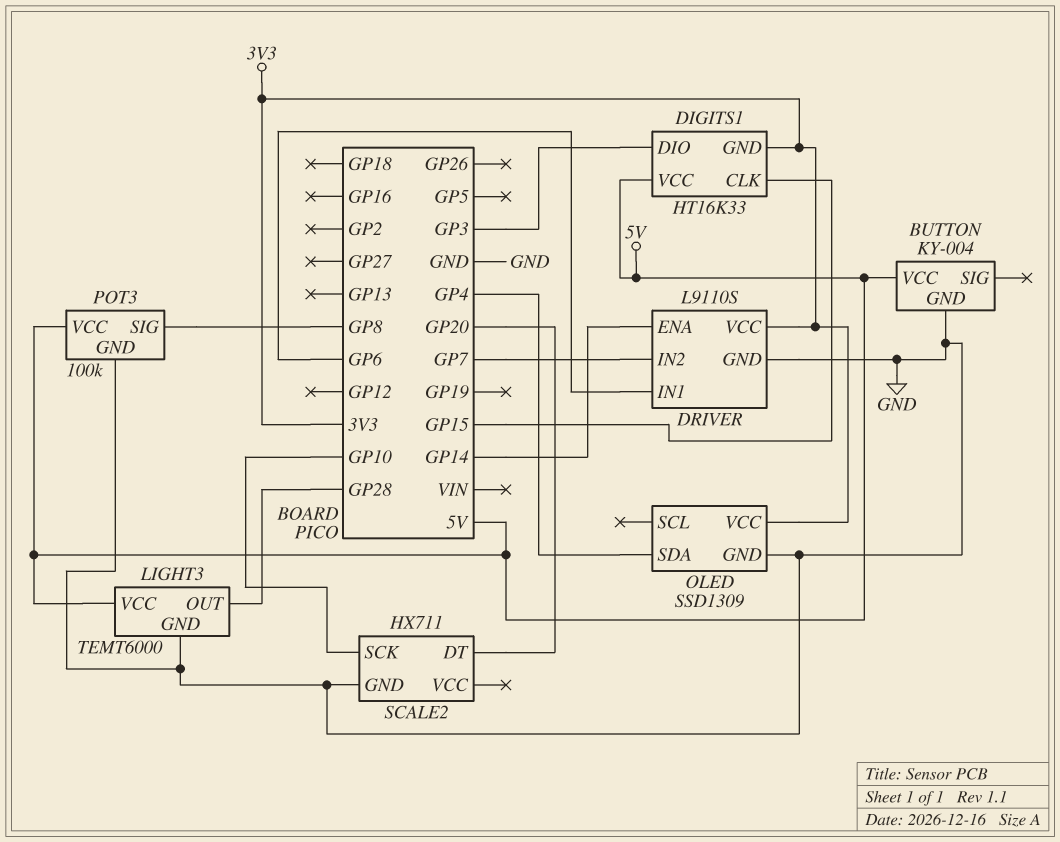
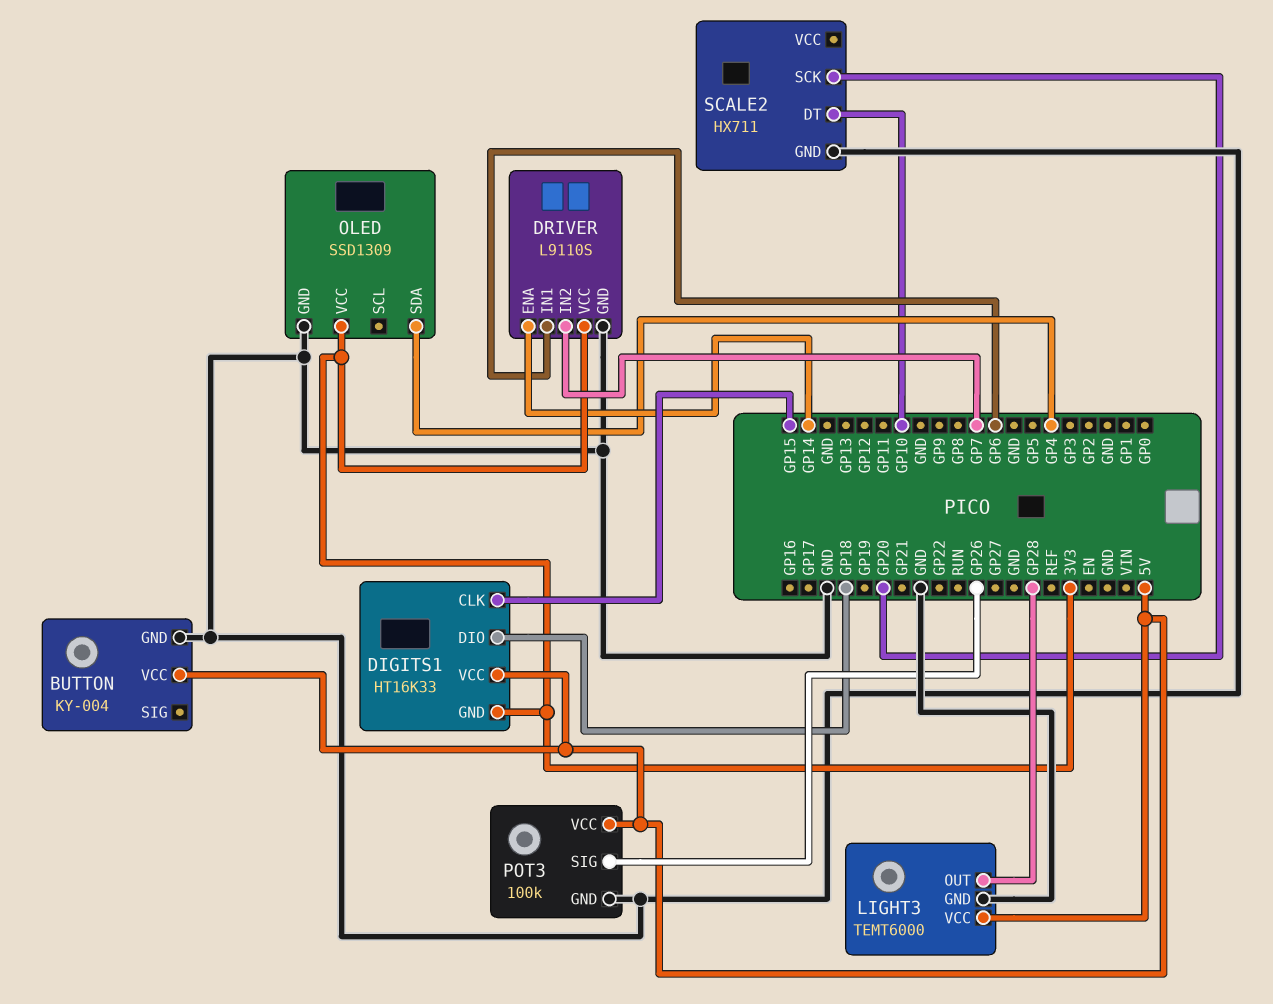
DIGITS1 pin DIO: GP3 -> GP18
POT3 pin SIG: GP8 -> GP26
SCALE2 pin DT: GP20 -> GP10
SCALE2 pin SCK: GP10 -> GP20

